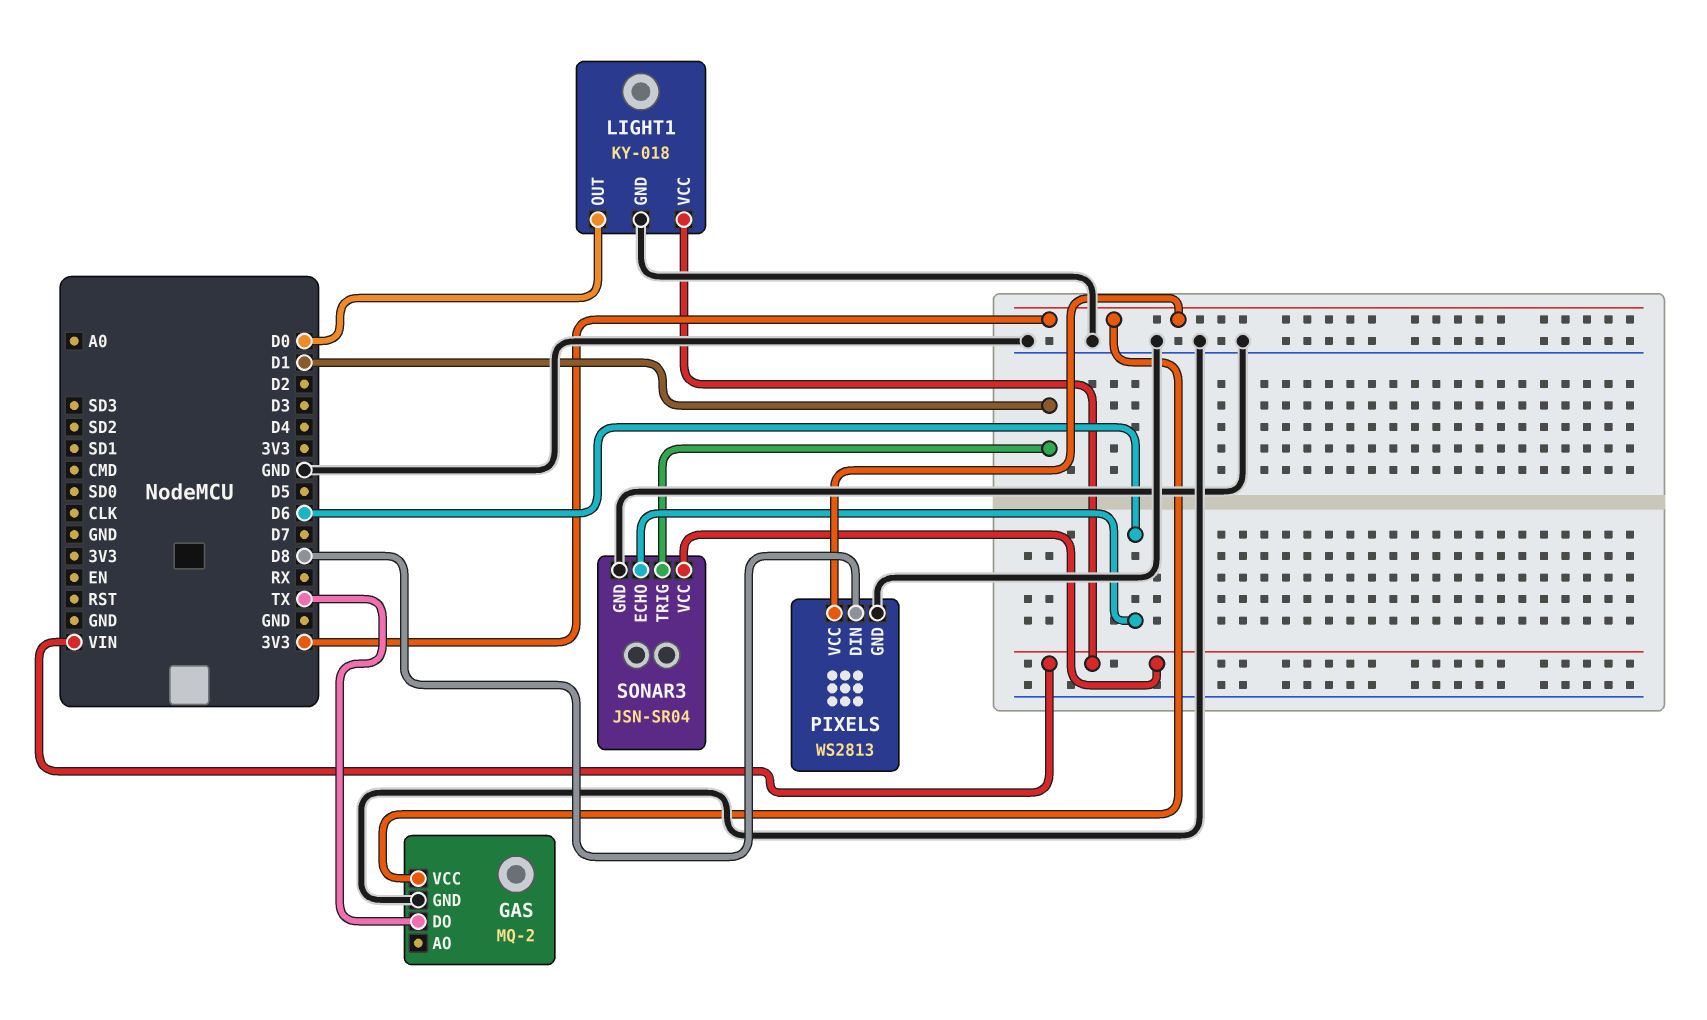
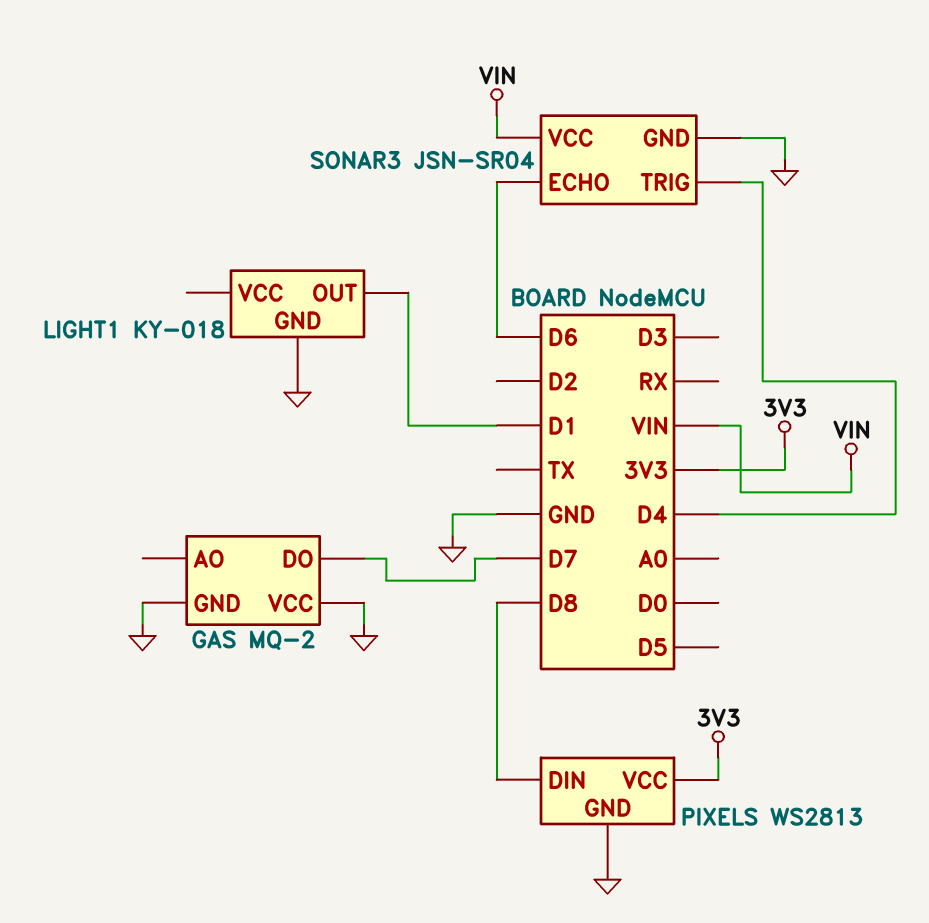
GAS pin DO: TX -> D7
GAS pin VCC: 3V3 -> GND
LIGHT1 pin OUT: D0 -> D1
LIGHT1 pin VCC: VIN -> none
SONAR3 pin TRIG: D1 -> D4

